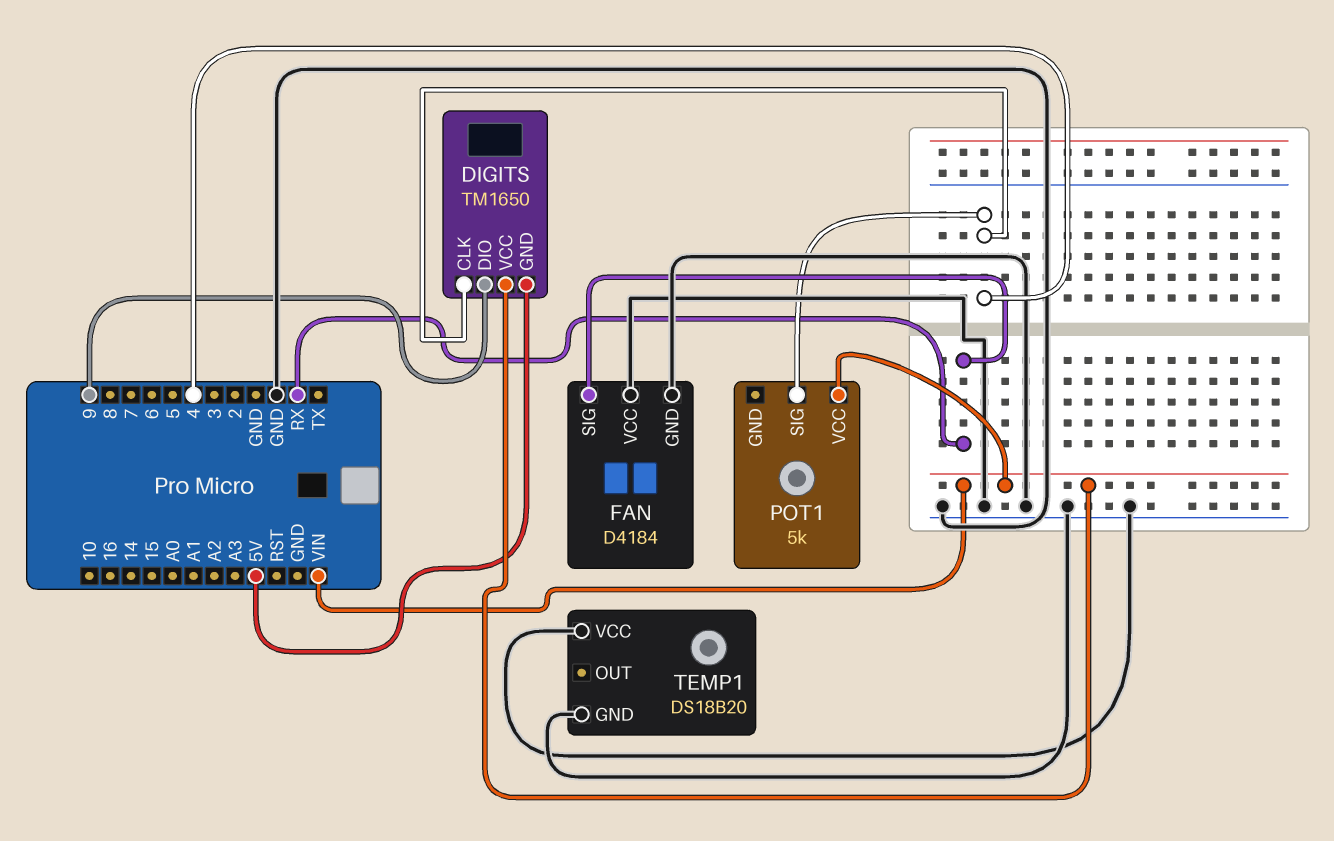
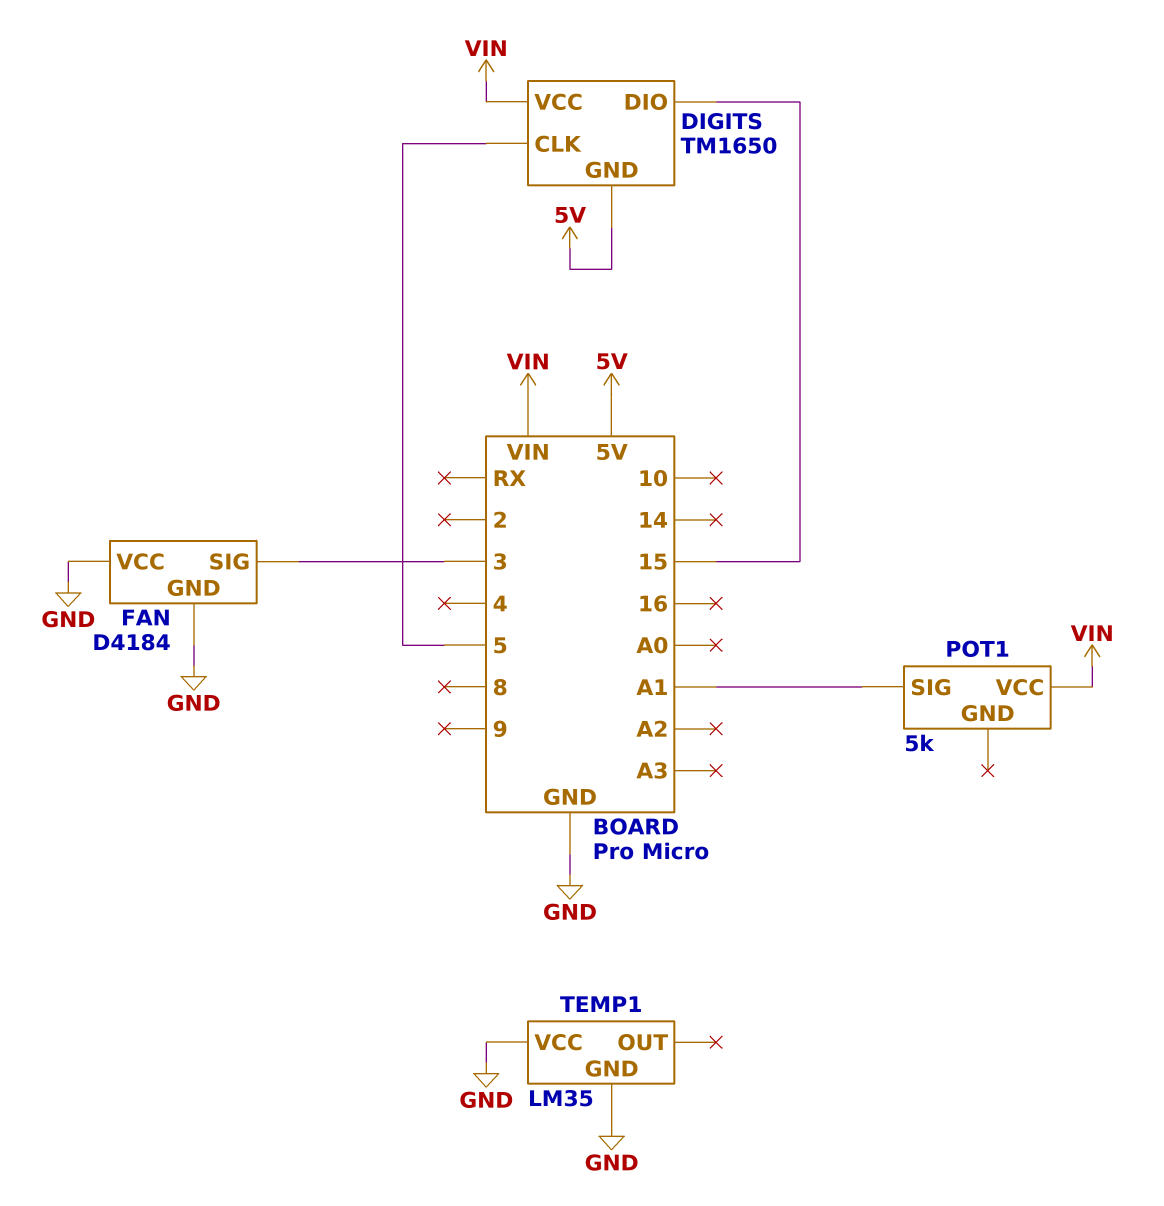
DIGITS pin CLK: 4 -> 5
DIGITS pin DIO: 9 -> 15
FAN pin SIG: RX -> 3
POT1 pin SIG: 4 -> A1
TEMP1: DS18B20 -> LM35

